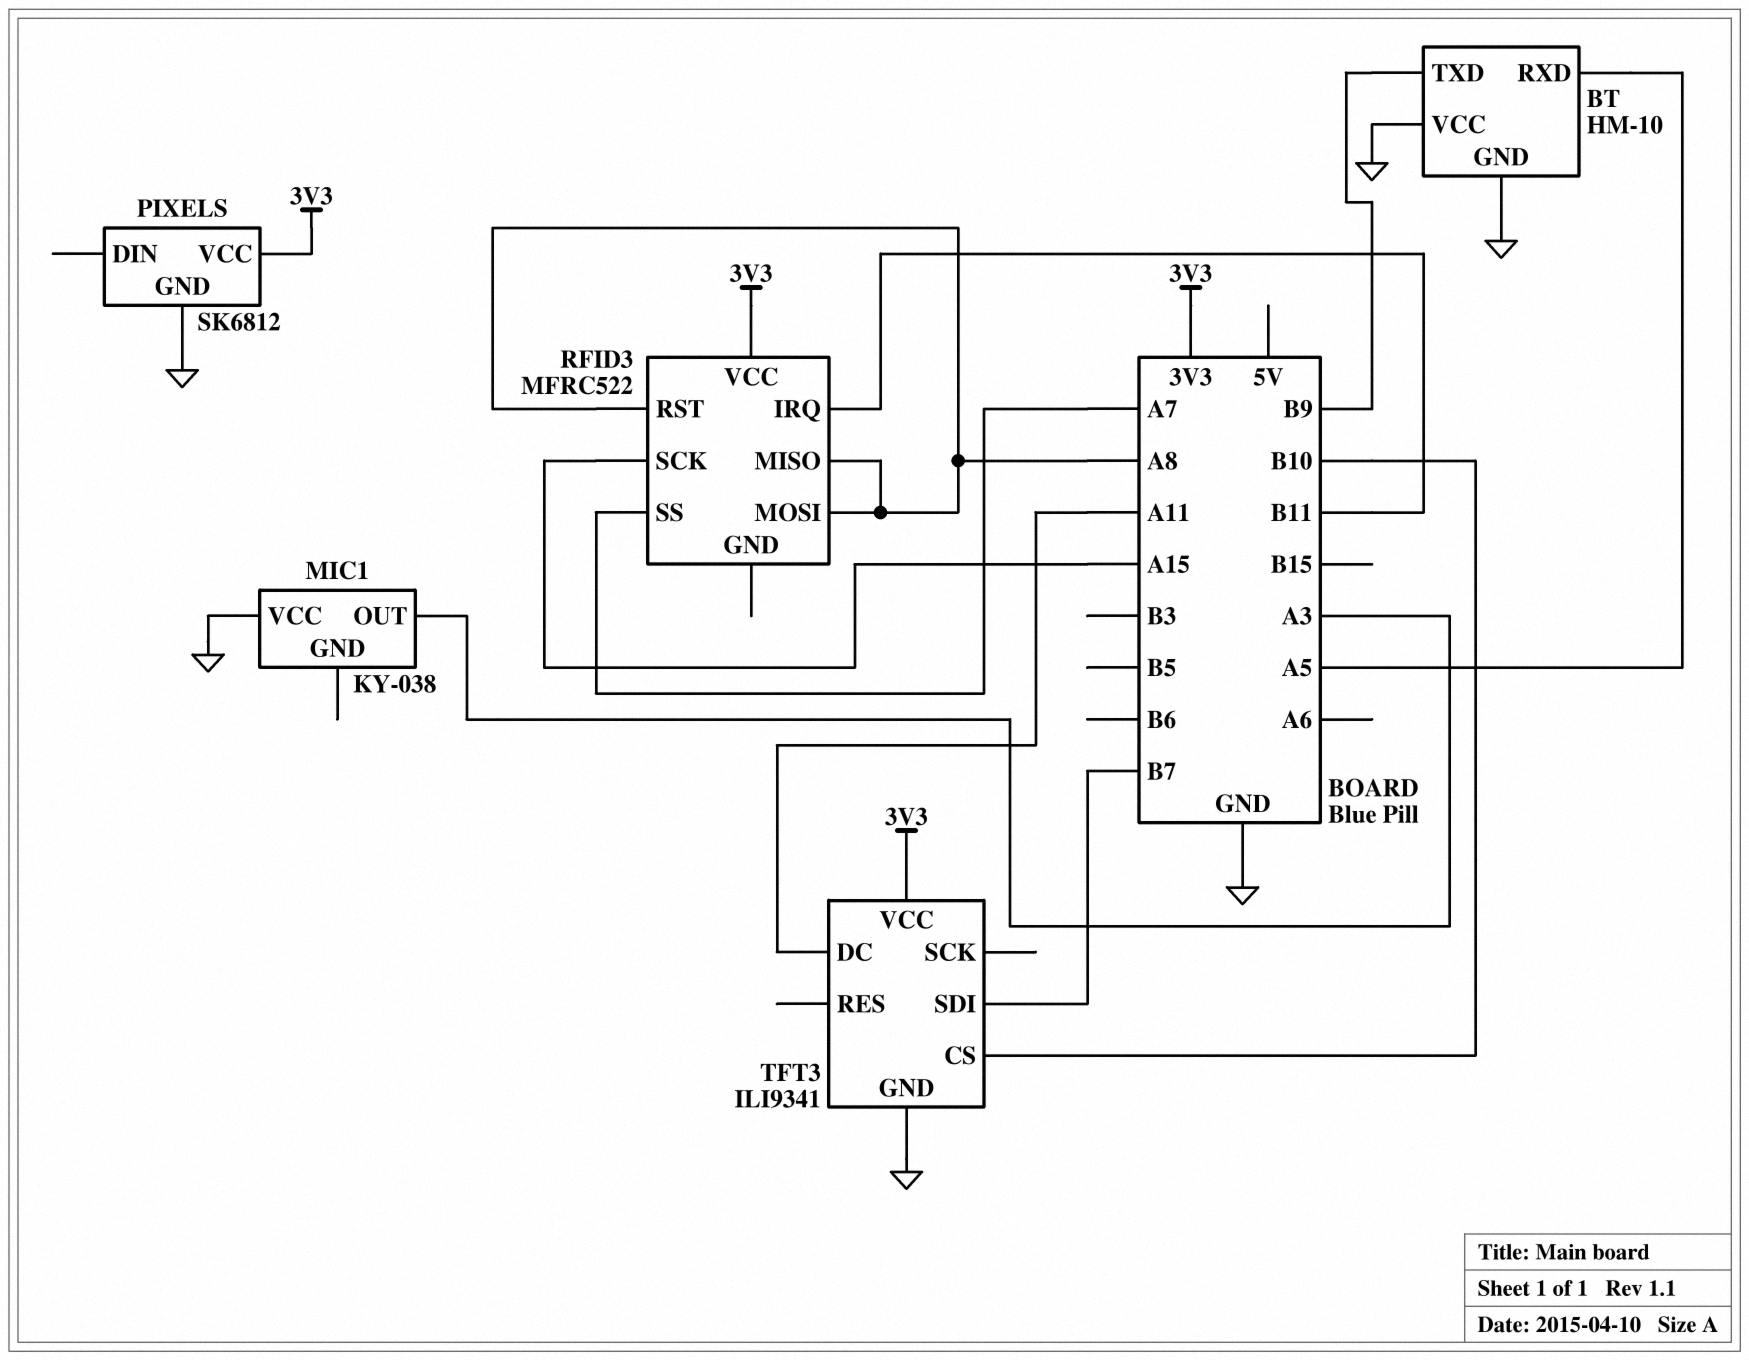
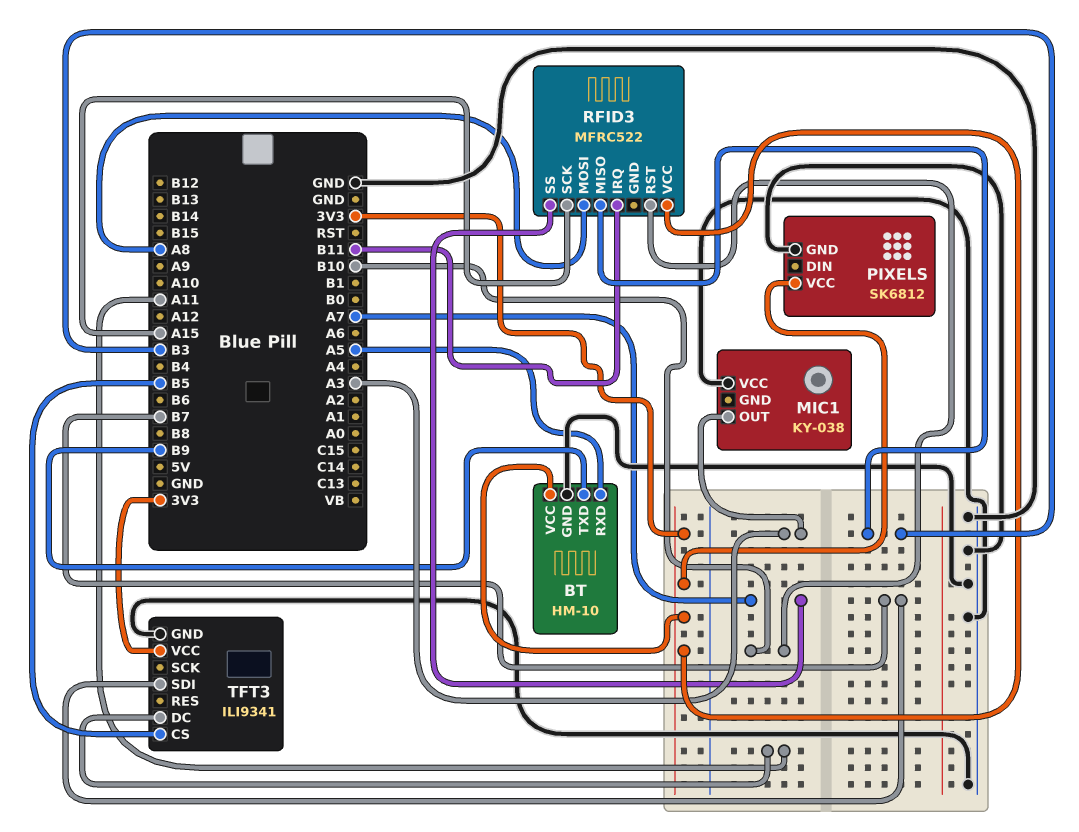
BT pin VCC: GND -> 3V3
RFID3 pin MISO: A8 -> B3
RFID3 pin RST: A8 -> B10
TFT3 pin CS: B10 -> B5

